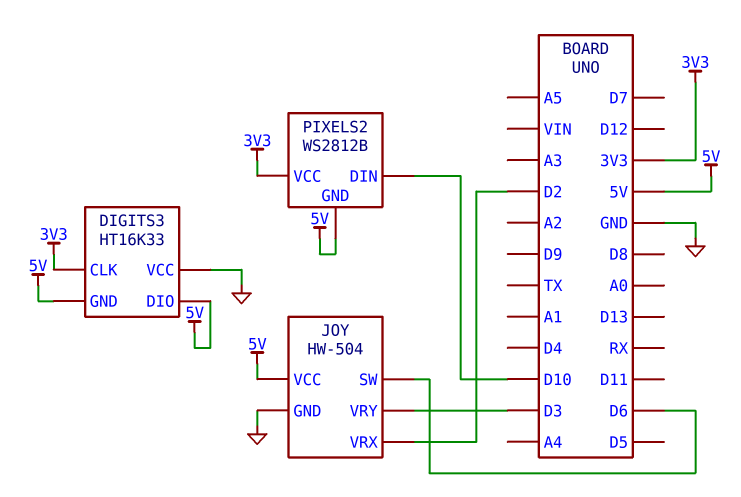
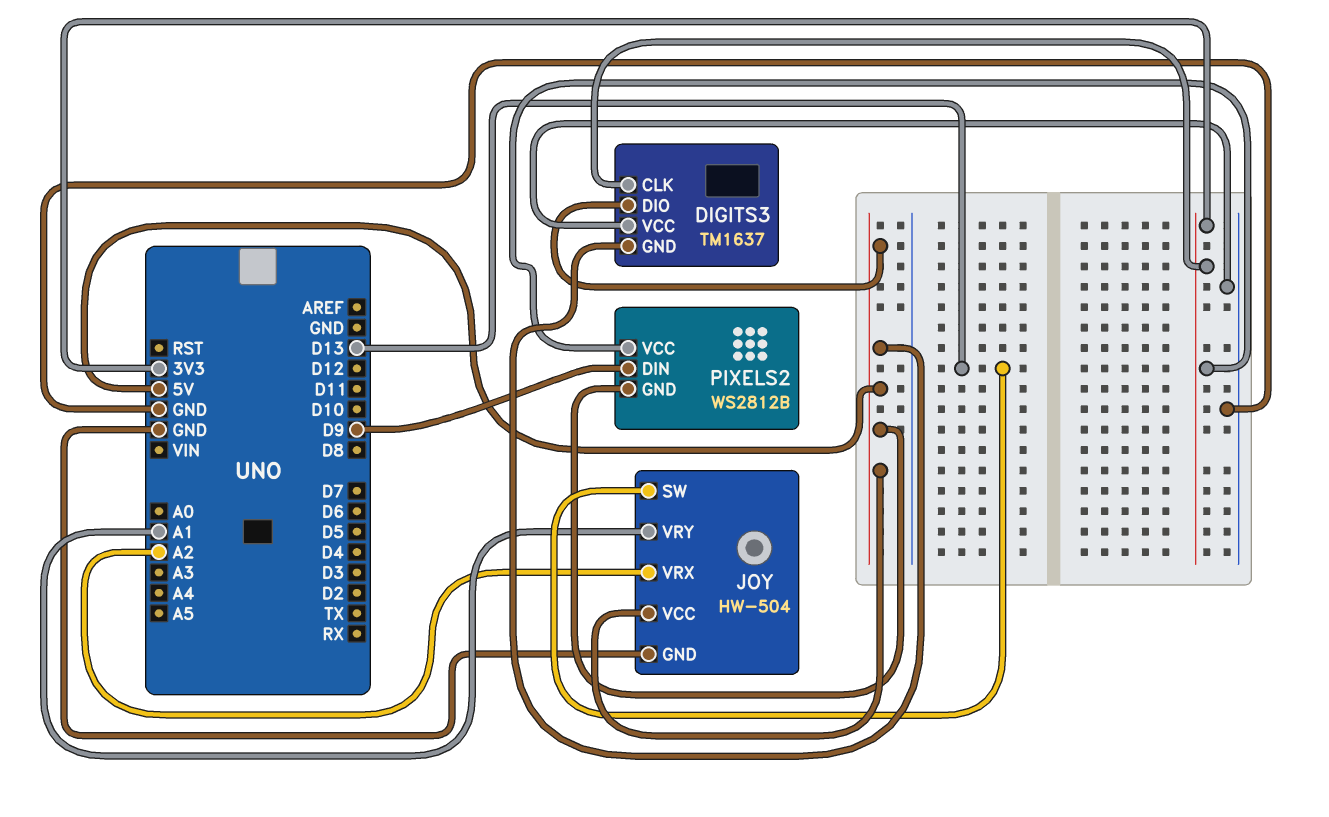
DIGITS3: HT16K33 -> TM1637
JOY pin SW: D6 -> D13
JOY pin VRX: D2 -> A2
JOY pin VRY: D3 -> A1
PIXELS2 pin DIN: D10 -> D9

